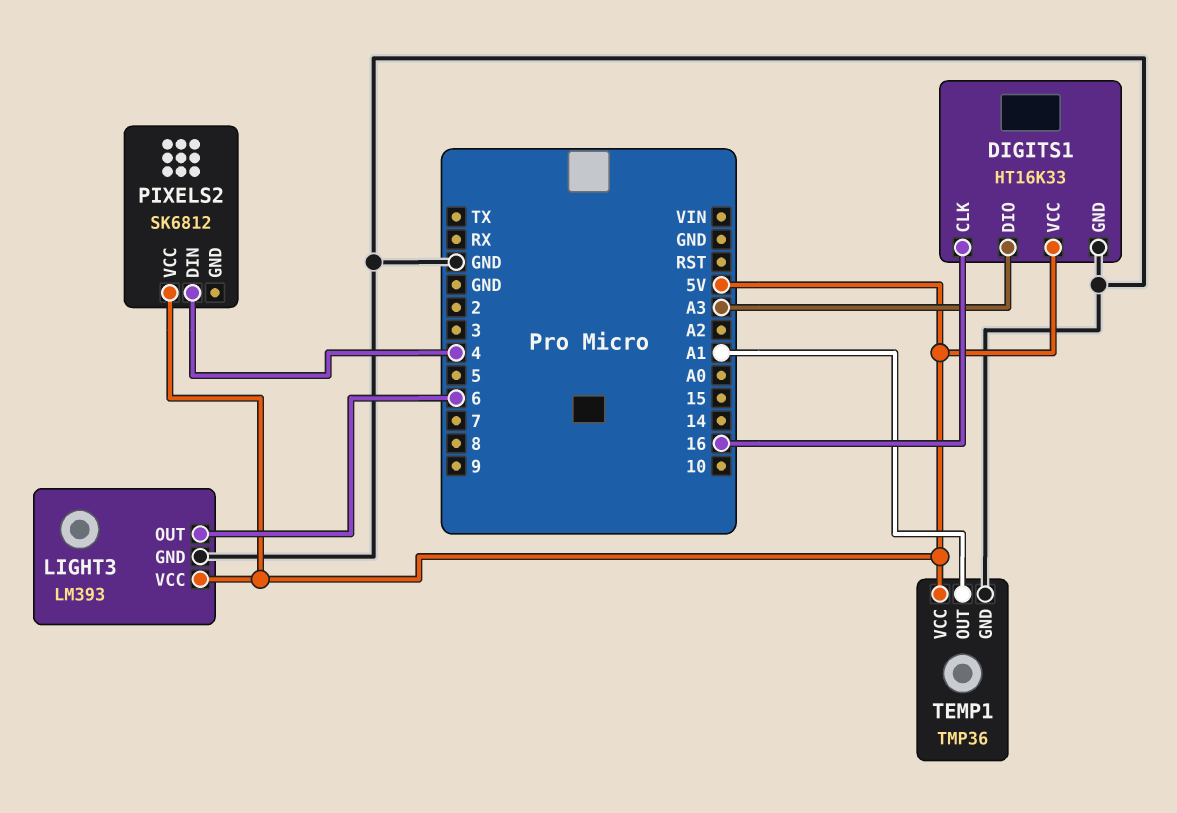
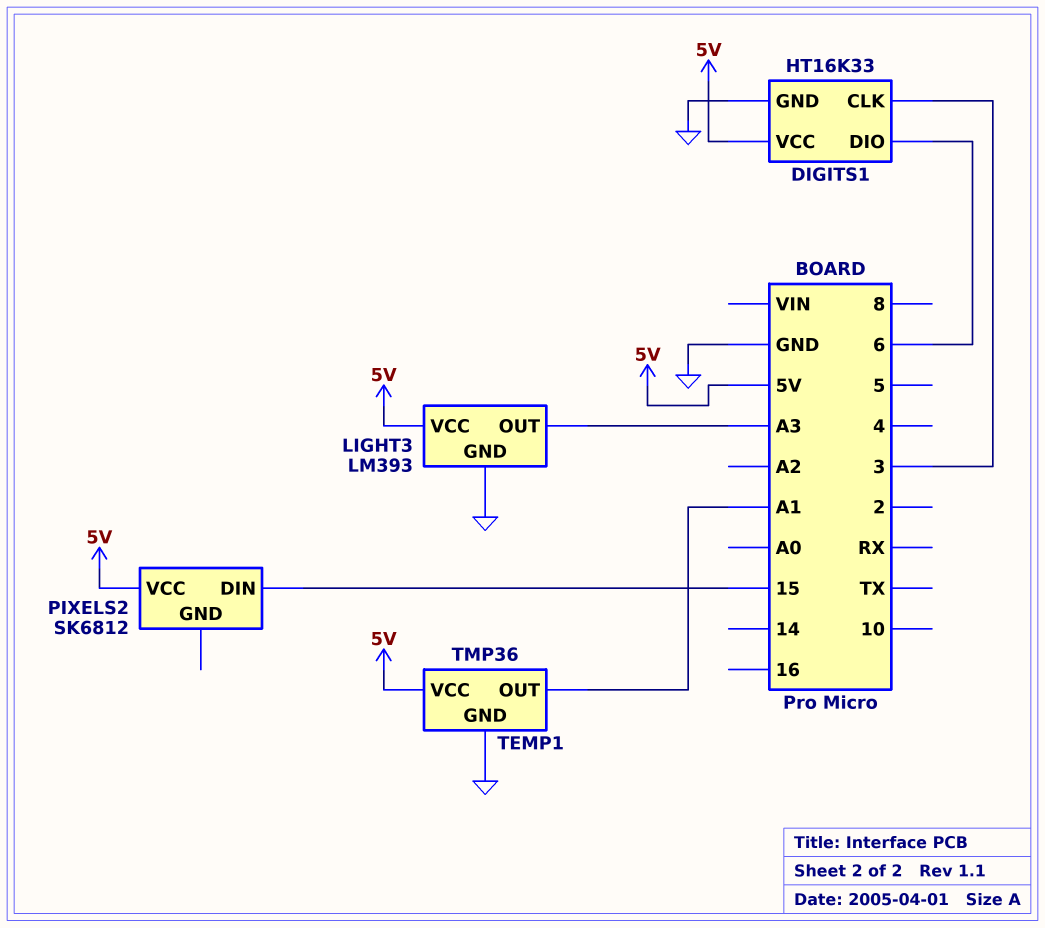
DIGITS1 pin CLK: 16 -> 3
DIGITS1 pin DIO: A3 -> 6
LIGHT3 pin OUT: 6 -> A3
PIXELS2 pin DIN: 4 -> 15

